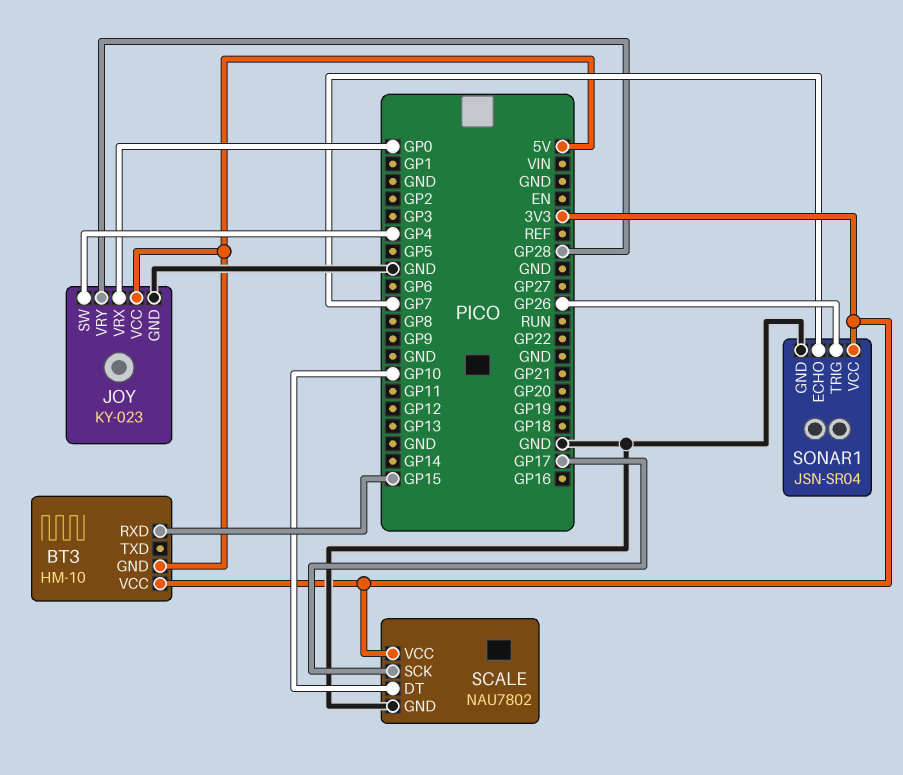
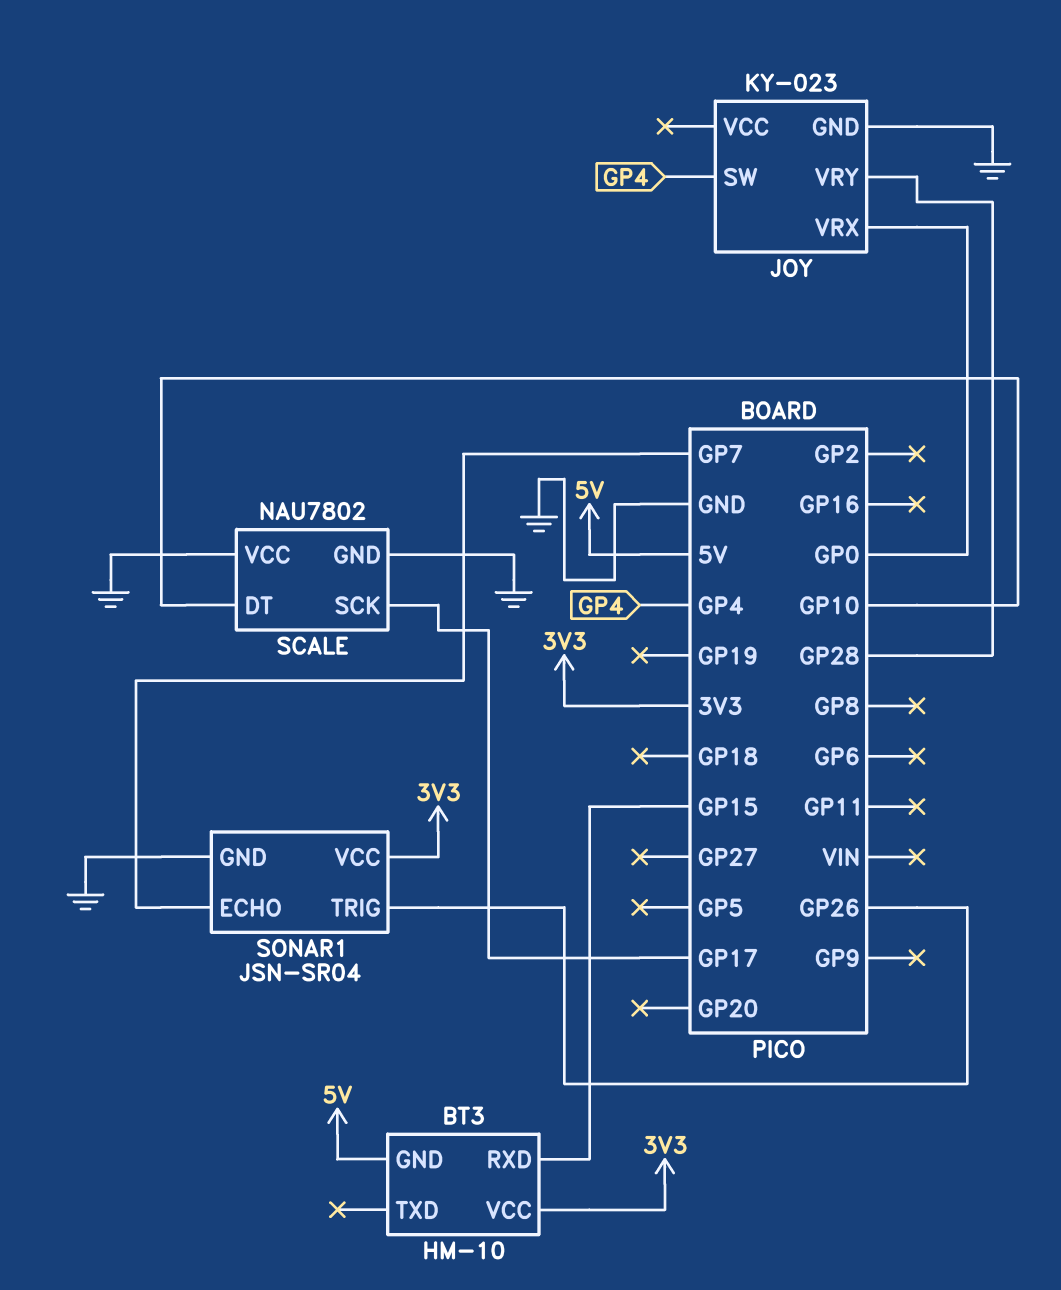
JOY pin VCC: 5V -> none
SCALE pin VCC: 3V3 -> GND

